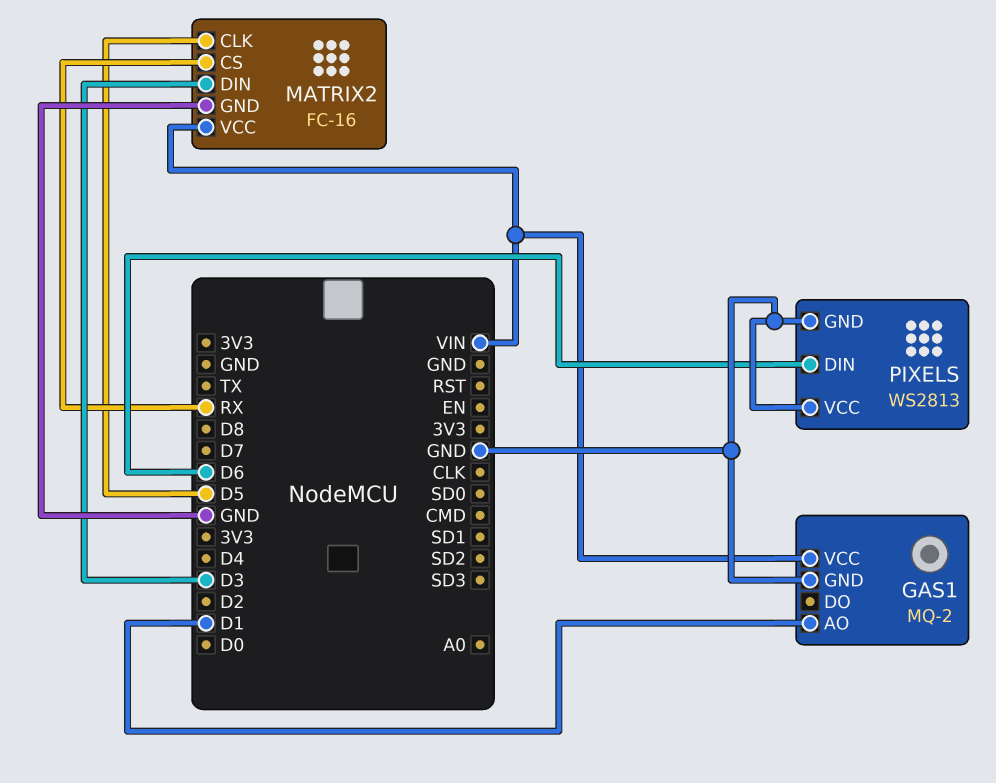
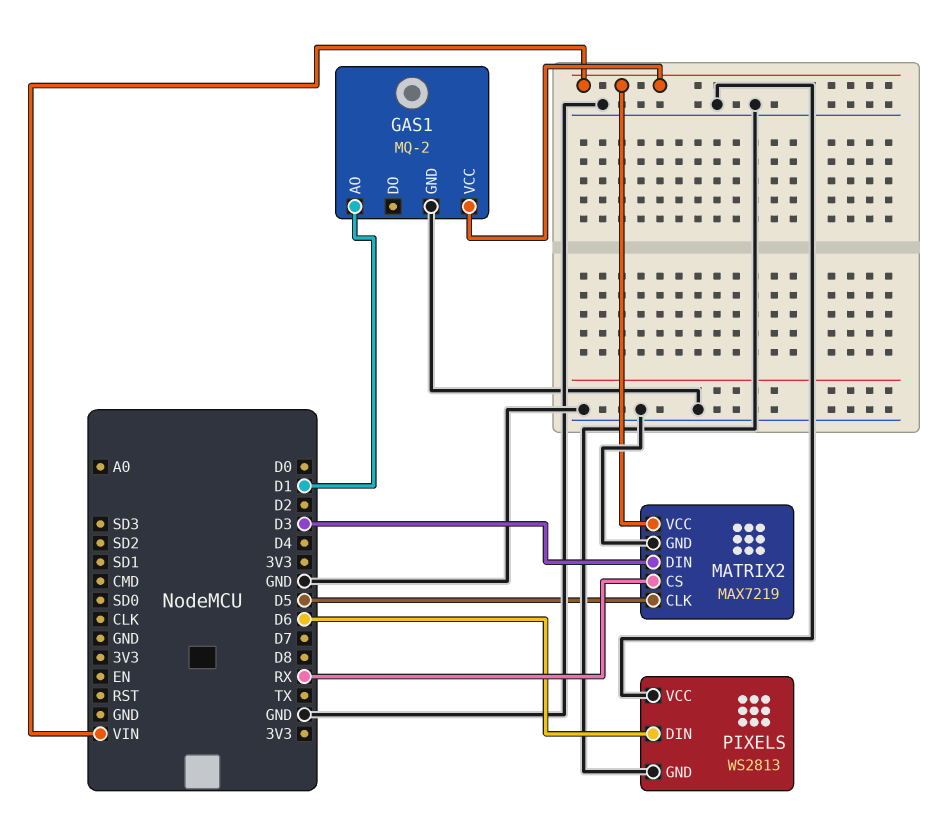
MATRIX2: FC-16 -> MAX7219

